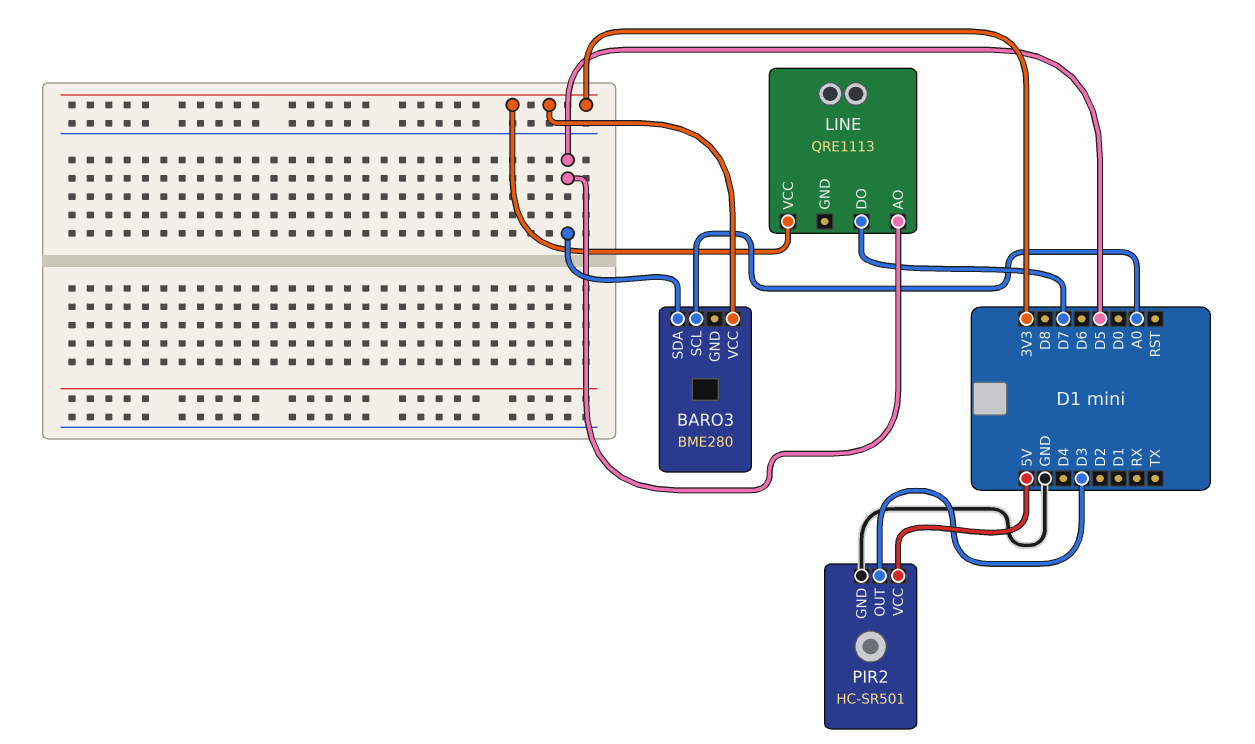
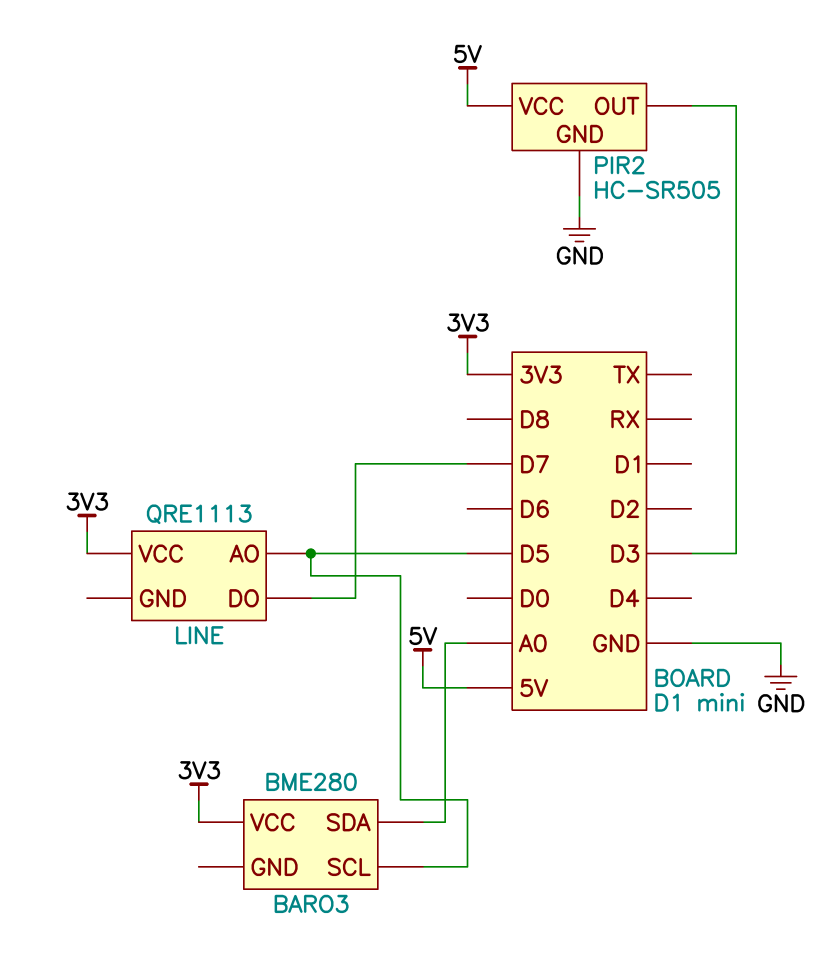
BARO3 pin SCL: A0 -> D5
BARO3 pin SDA: D5 -> A0
PIR2: HC-SR501 -> HC-SR505

